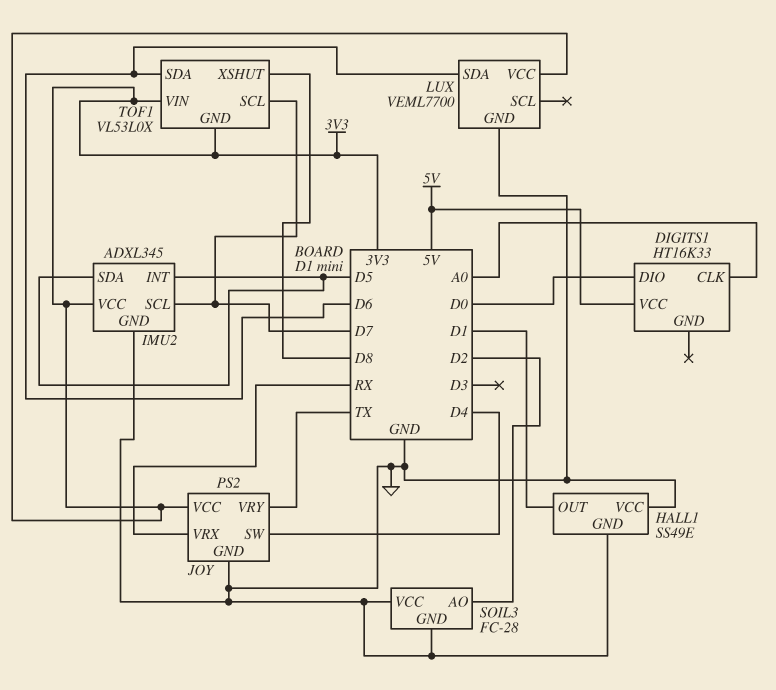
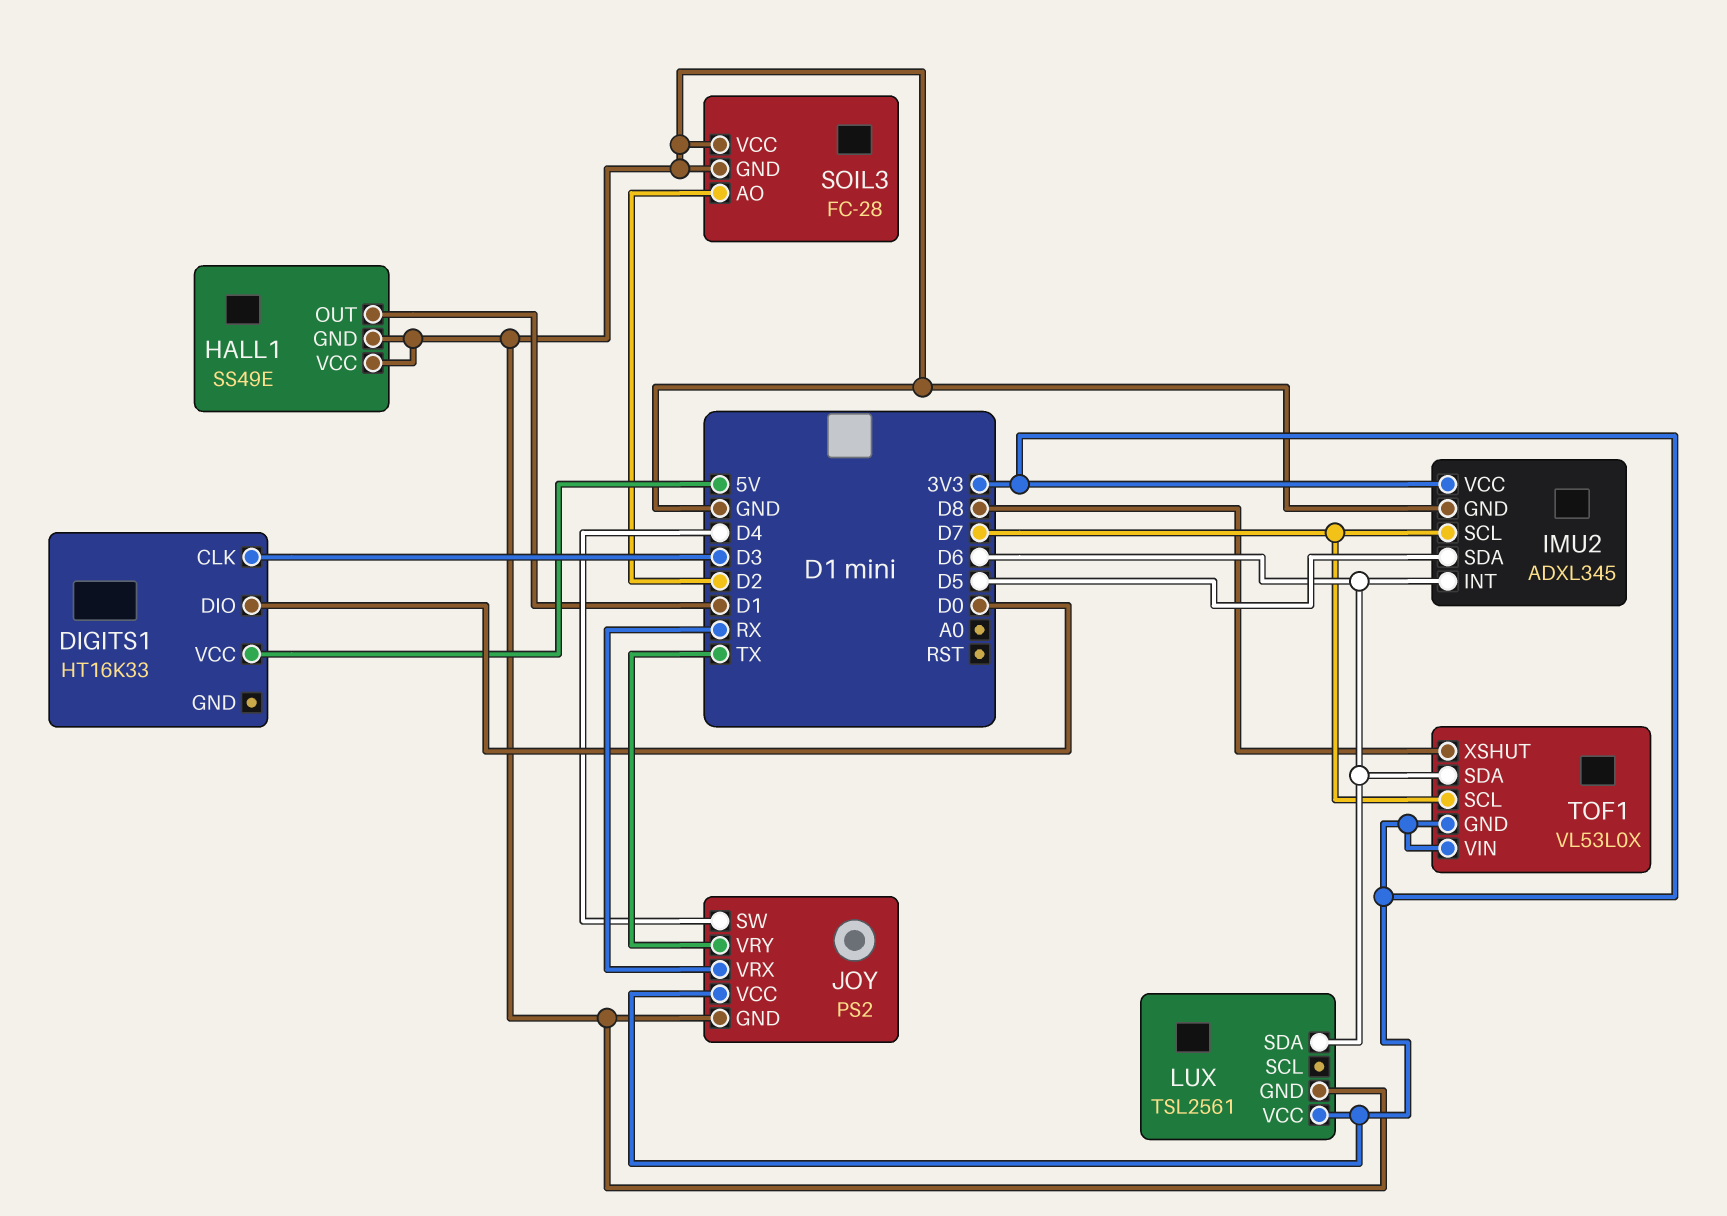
DIGITS1 pin CLK: A0 -> D3
IMU2 pin INT: D5 -> D6
LUX: VEML7700 -> TSL2561

